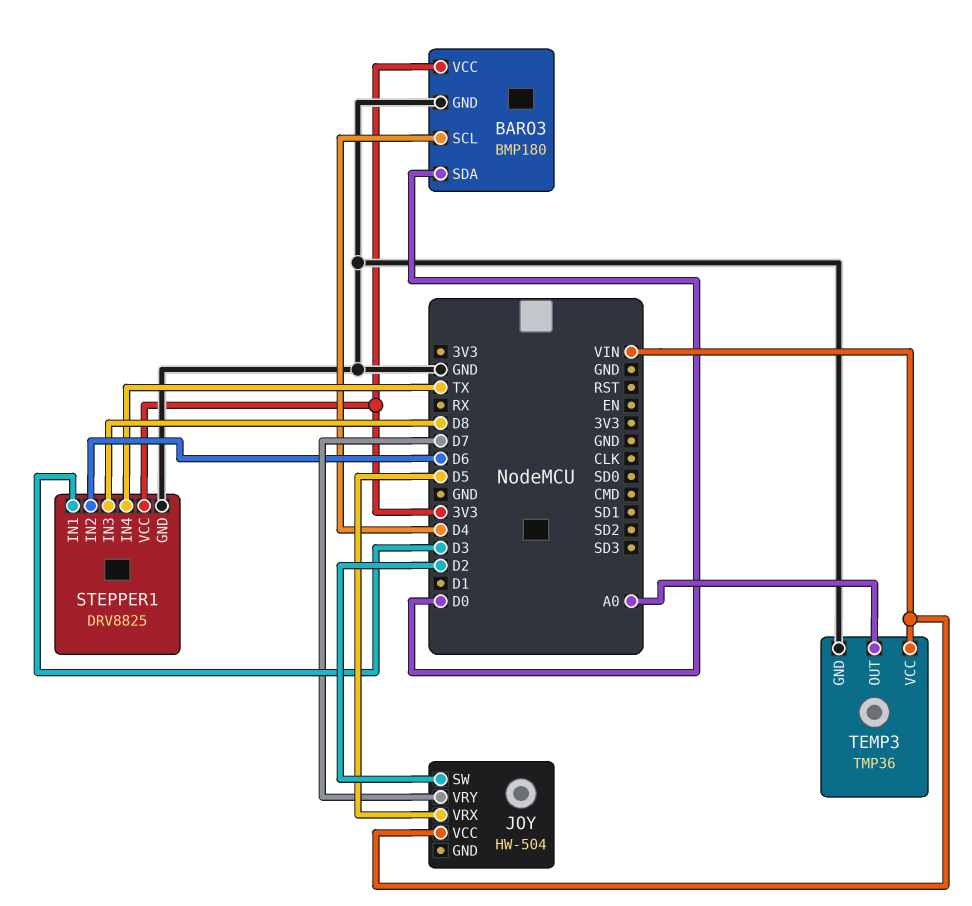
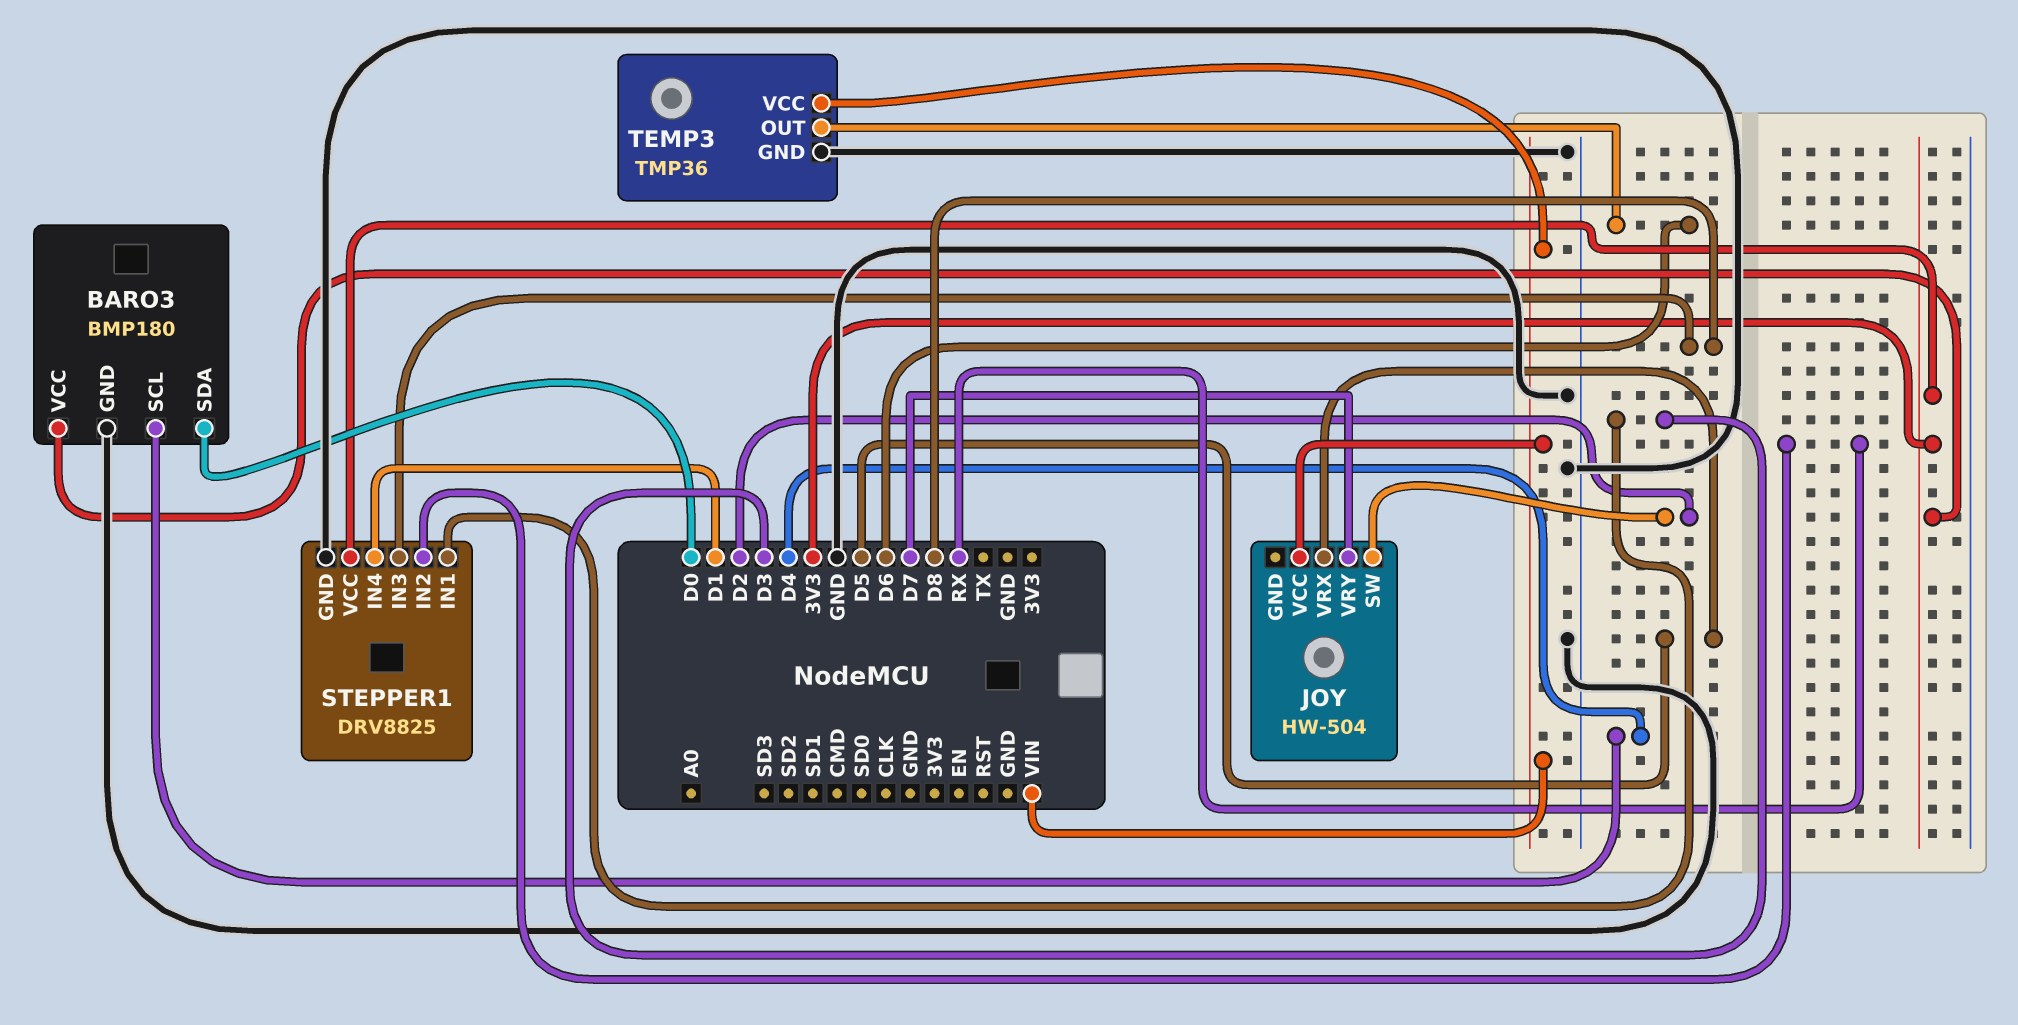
STEPPER1 pin IN2: D6 -> RX
STEPPER1 pin IN4: TX -> D1
TEMP3 pin OUT: A0 -> D6

